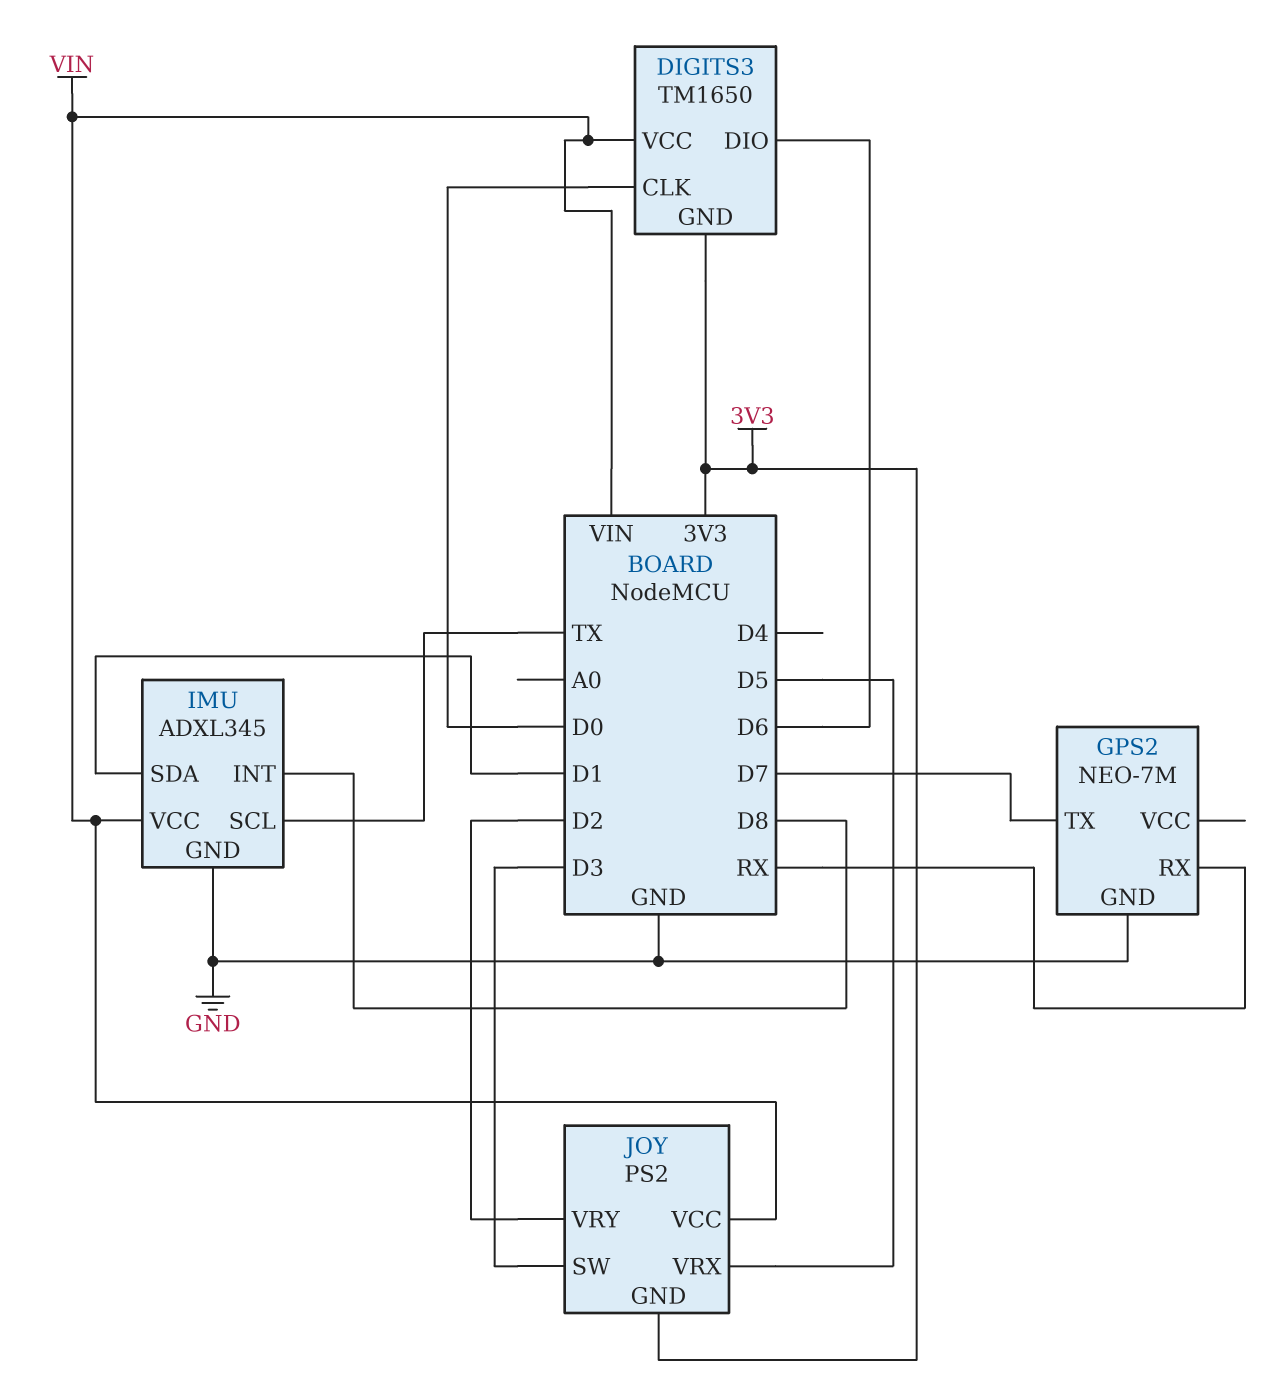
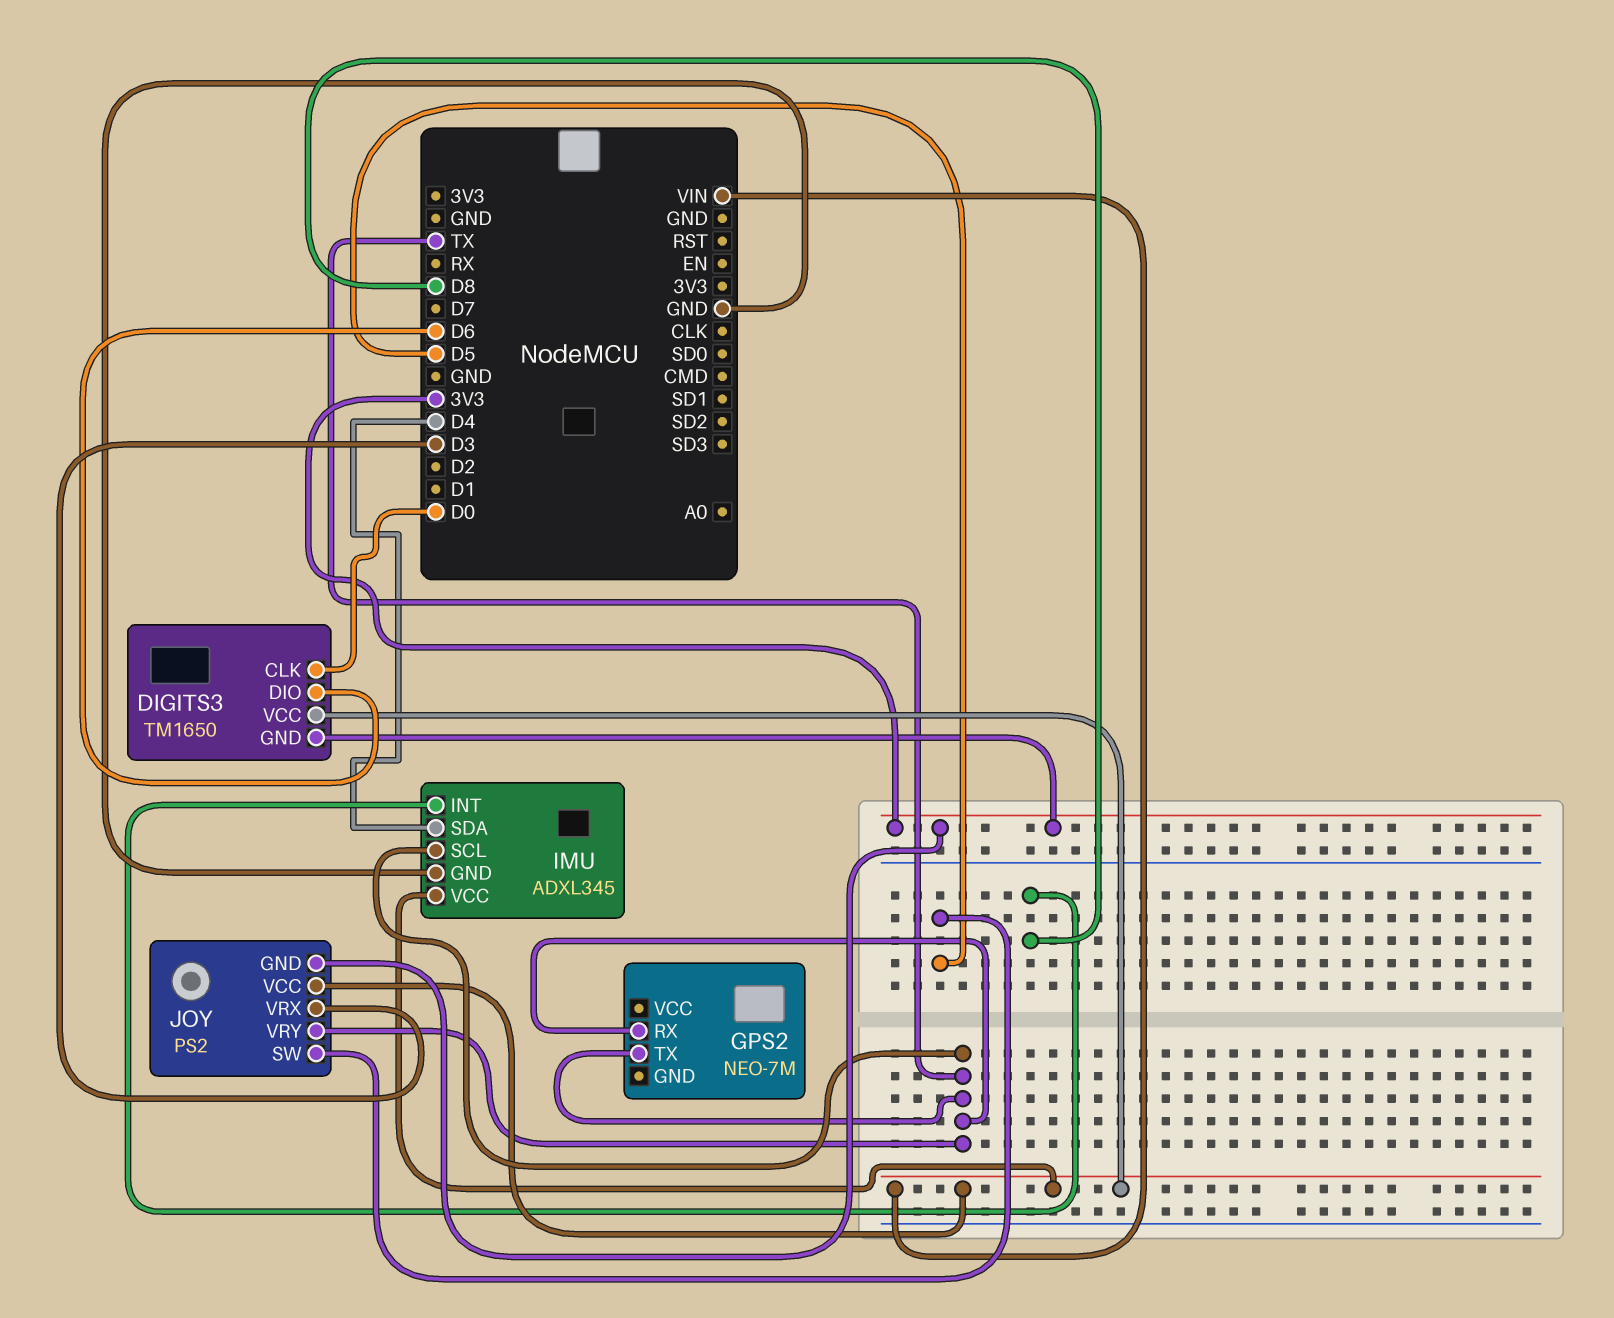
GPS2 pin GND: GND -> none
GPS2 pin RX: RX -> TX
GPS2 pin TX: D7 -> TX
IMU pin SDA: D1 -> D4
JOY pin SW: D3 -> D5
JOY pin VRX: D5 -> D3
JOY pin VRY: D2 -> TX

